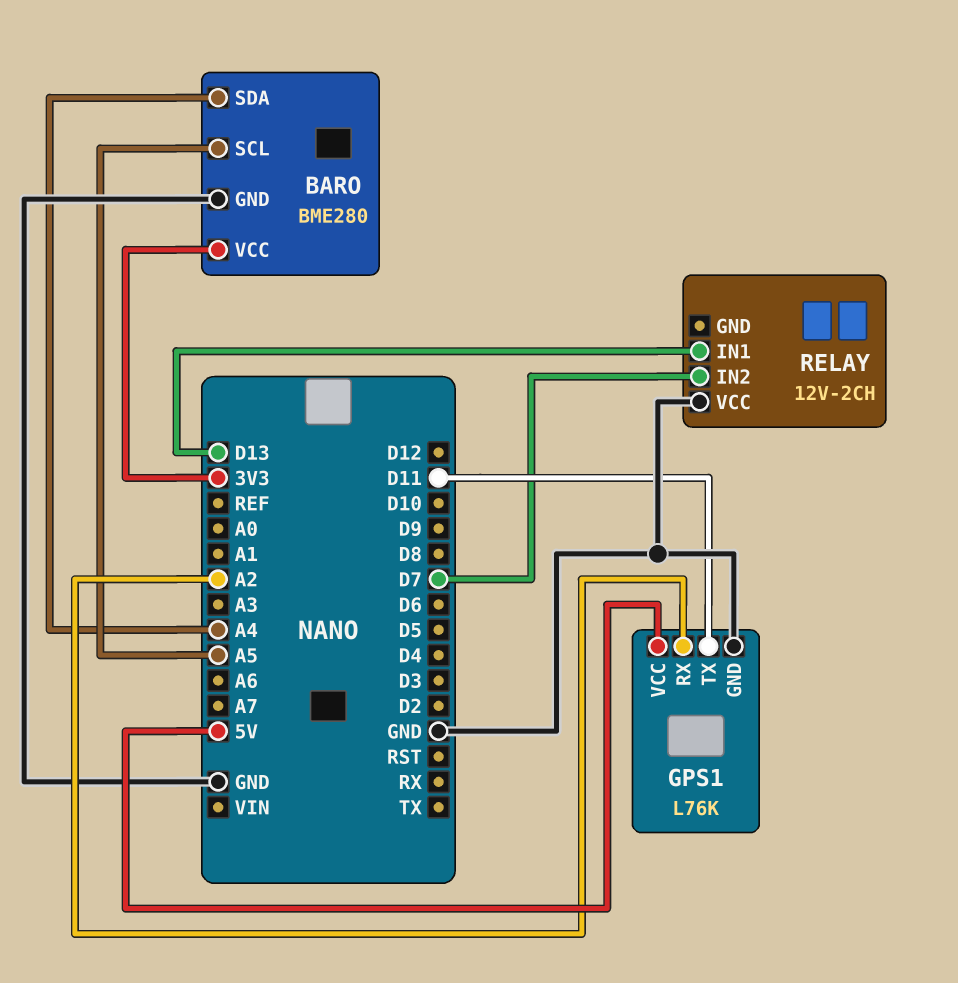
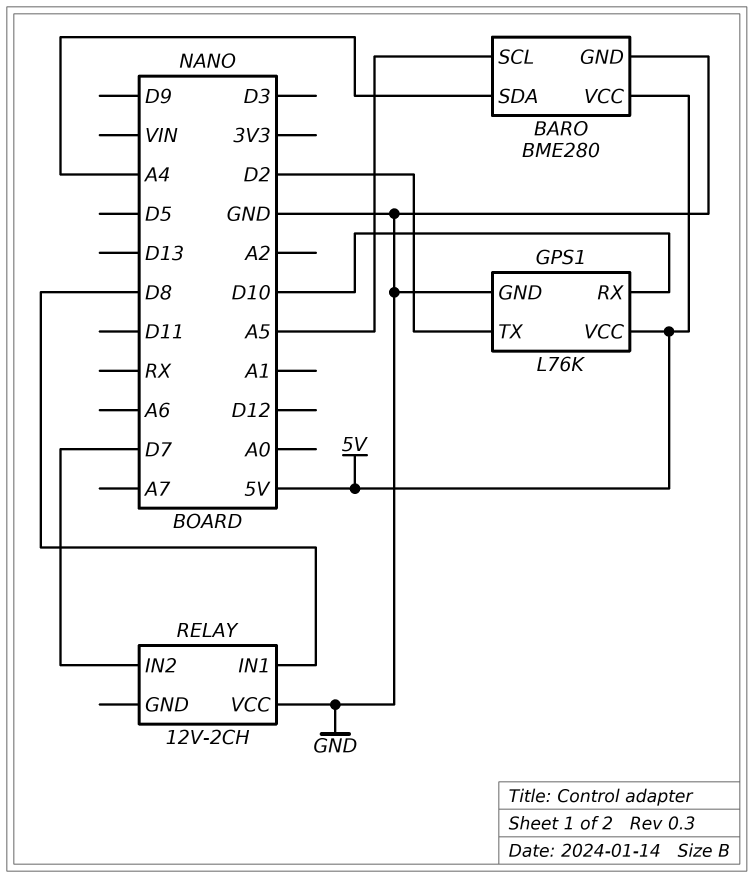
BARO pin VCC: 3V3 -> 5V
GPS1 pin RX: A2 -> D10
GPS1 pin TX: D11 -> D2
RELAY pin IN1: D13 -> D8

